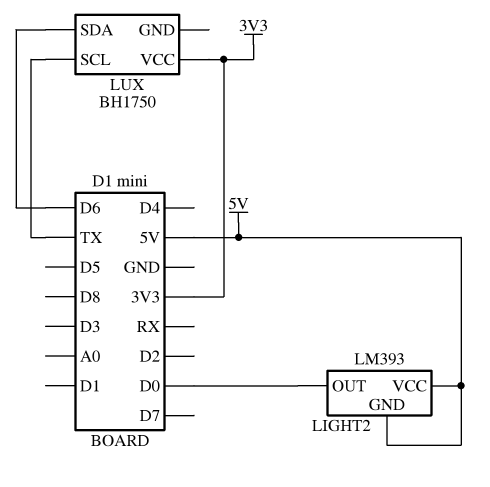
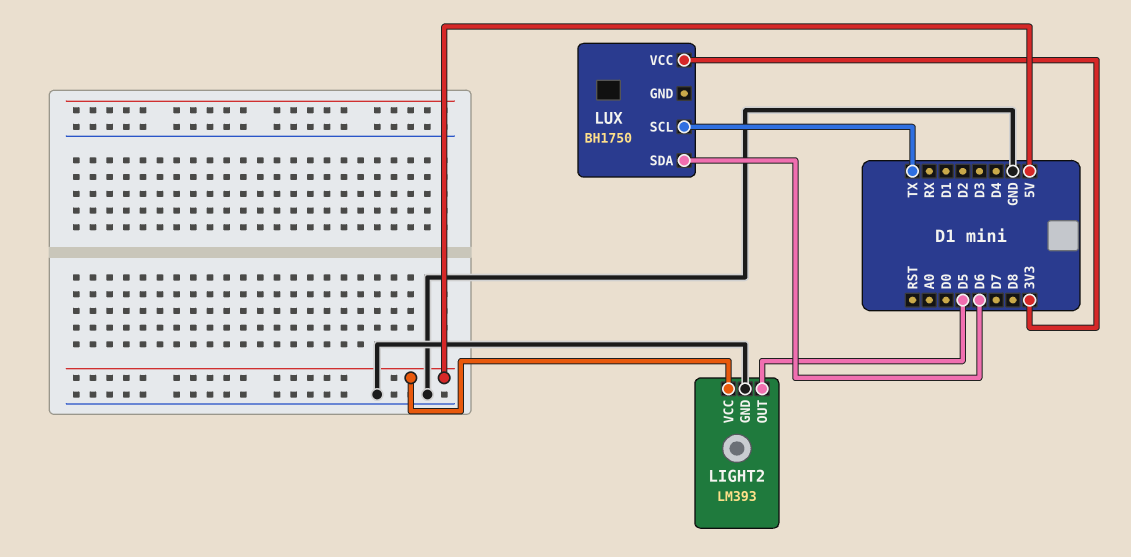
LIGHT2 pin GND: 5V -> GND
LIGHT2 pin OUT: D0 -> D5

